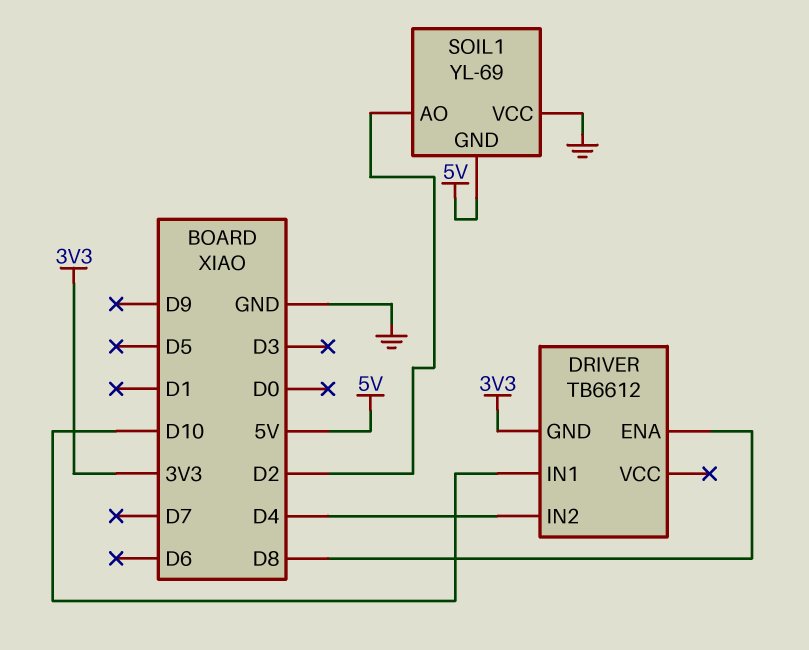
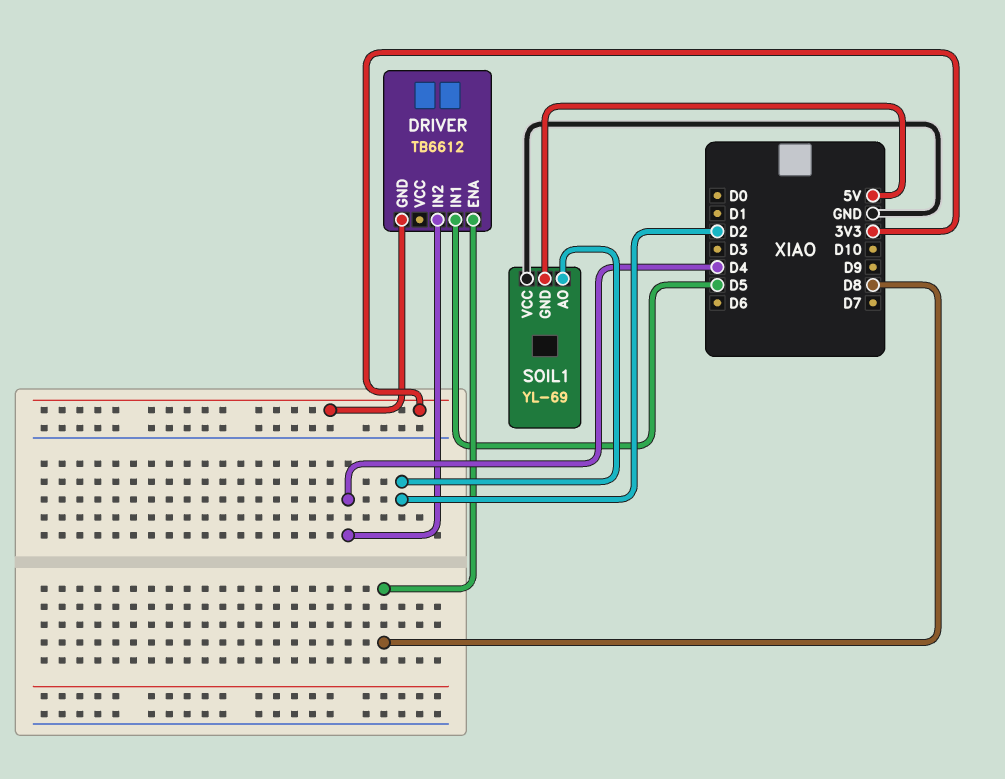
DRIVER pin IN1: D10 -> D5

